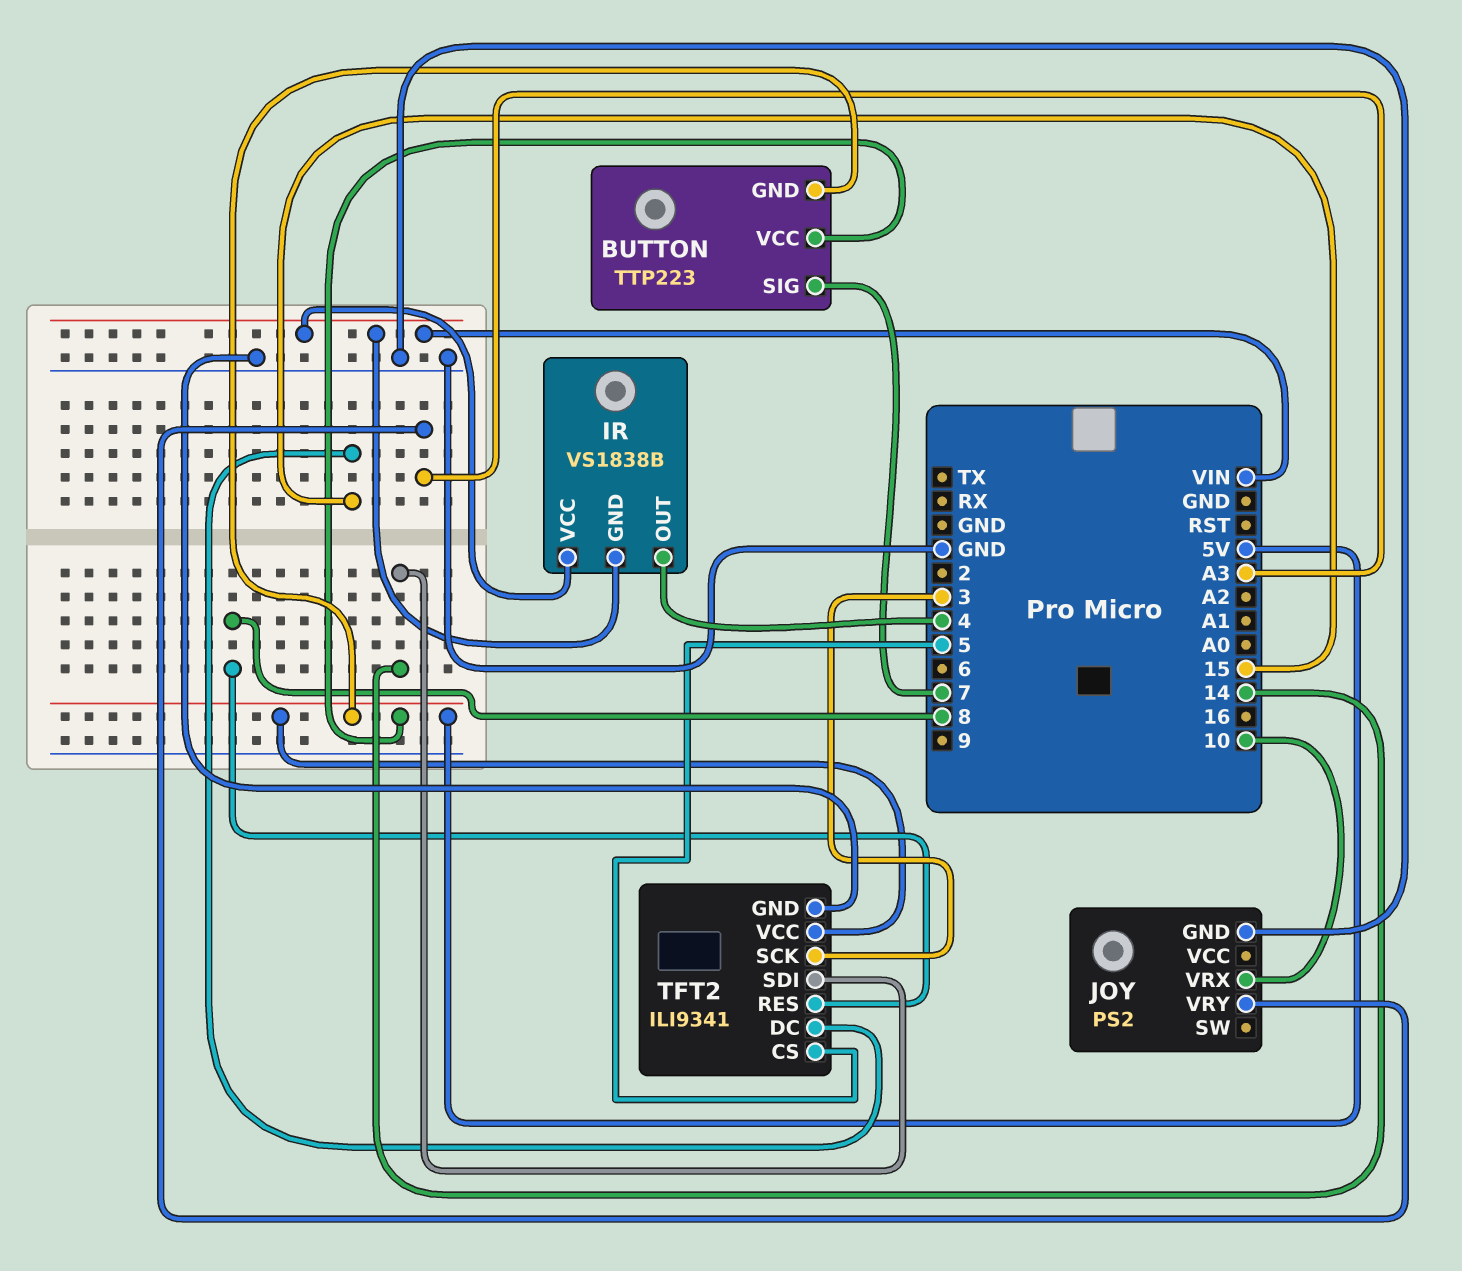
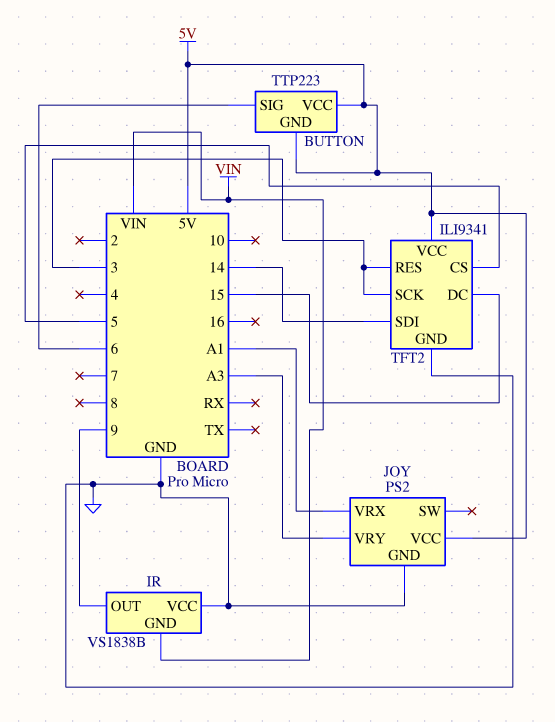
BUTTON pin SIG: 7 -> 6
IR pin OUT: 4 -> 9
IR pin VCC: VIN -> GND
JOY pin VCC: none -> 5V
JOY pin VRX: 10 -> A1
TFT2 pin RES: 8 -> 3

